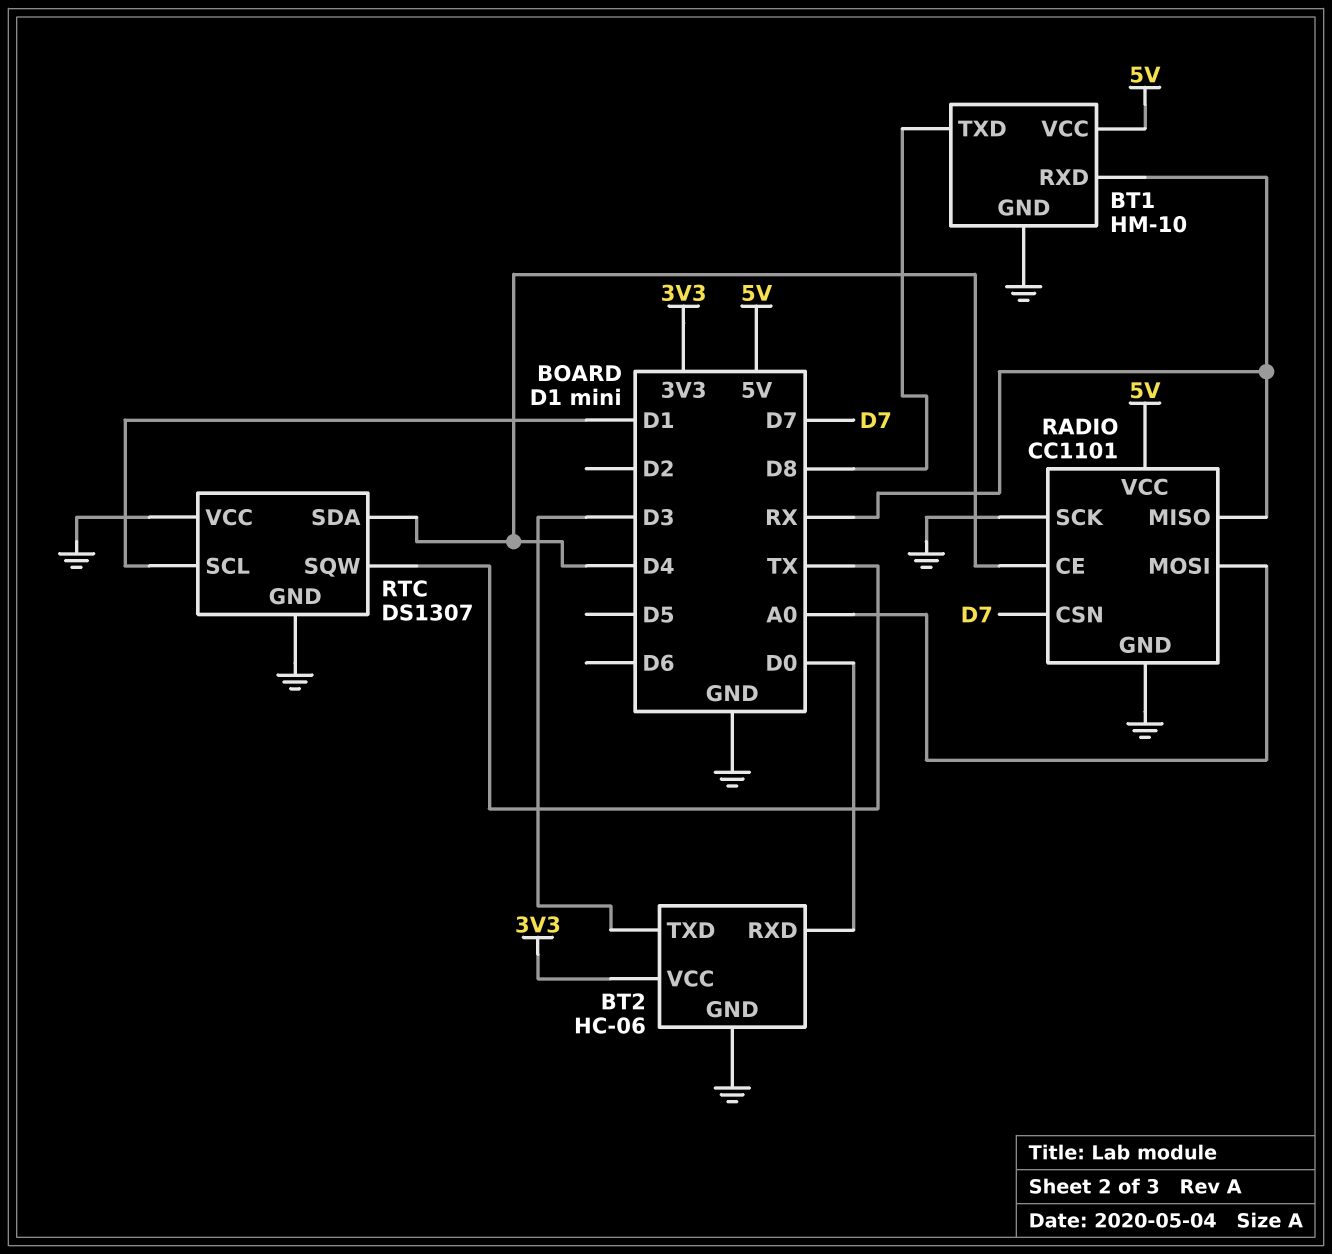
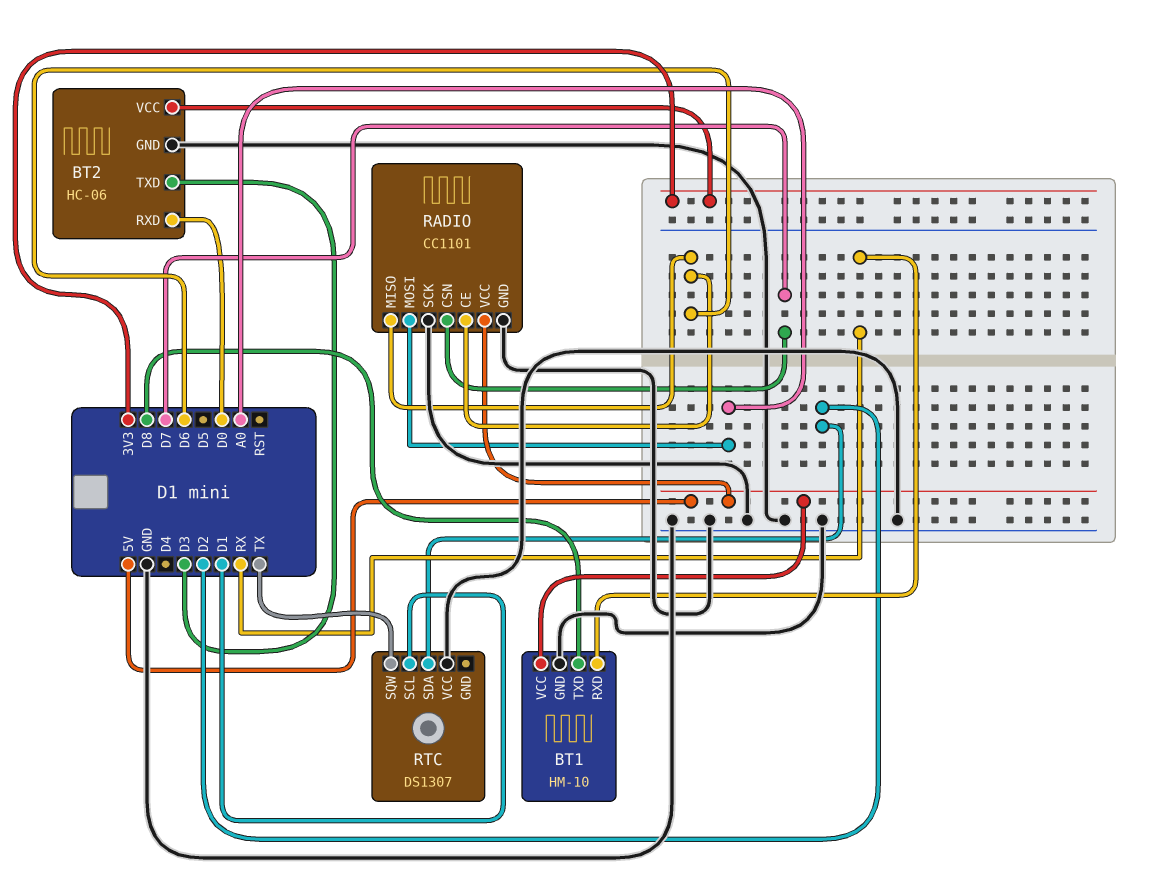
RADIO pin CE: D4 -> D6
RADIO pin MISO: RX -> D6
RTC pin GND: GND -> none
RTC pin SDA: D4 -> D2

